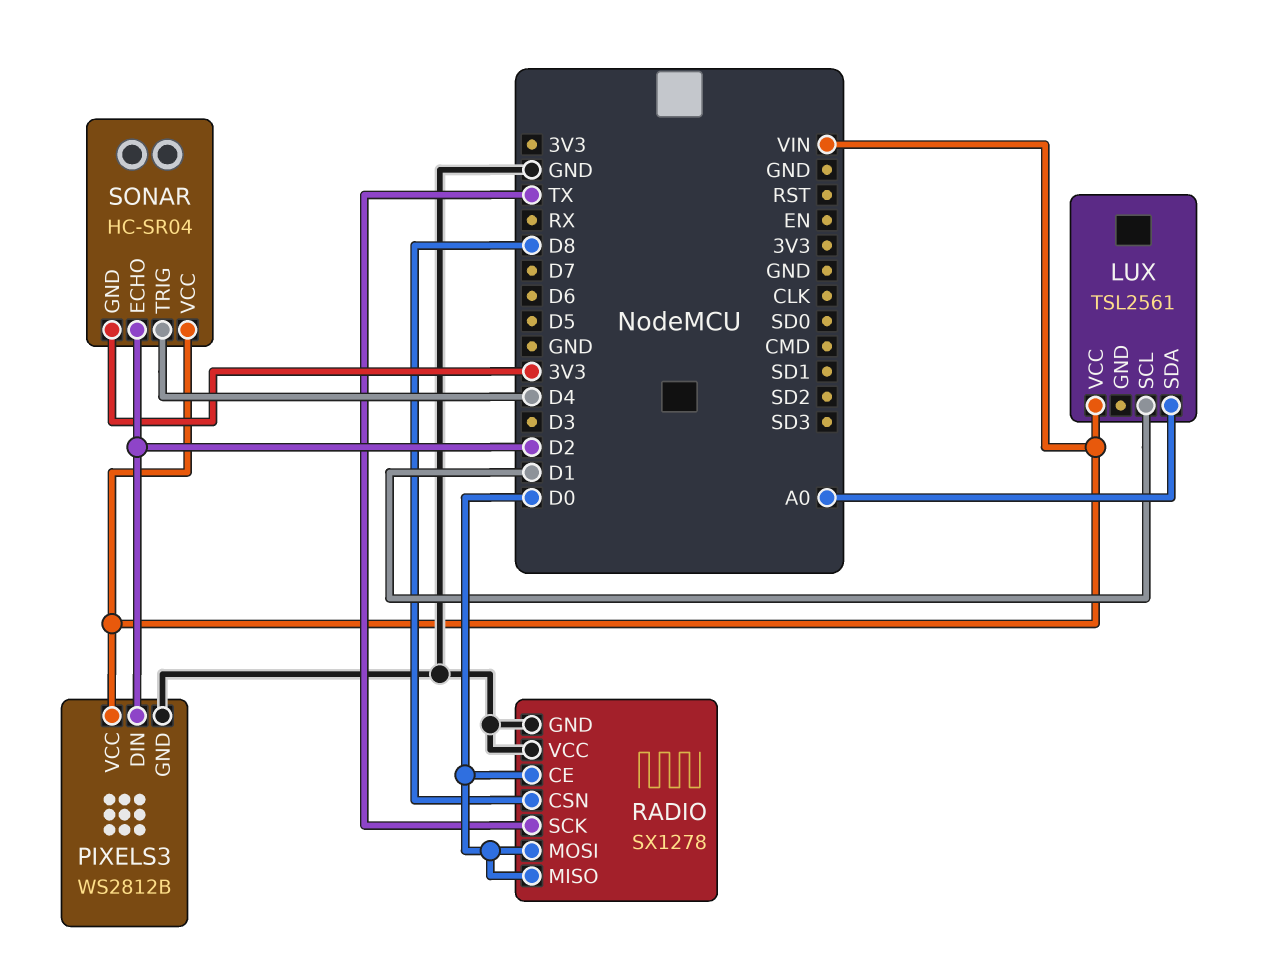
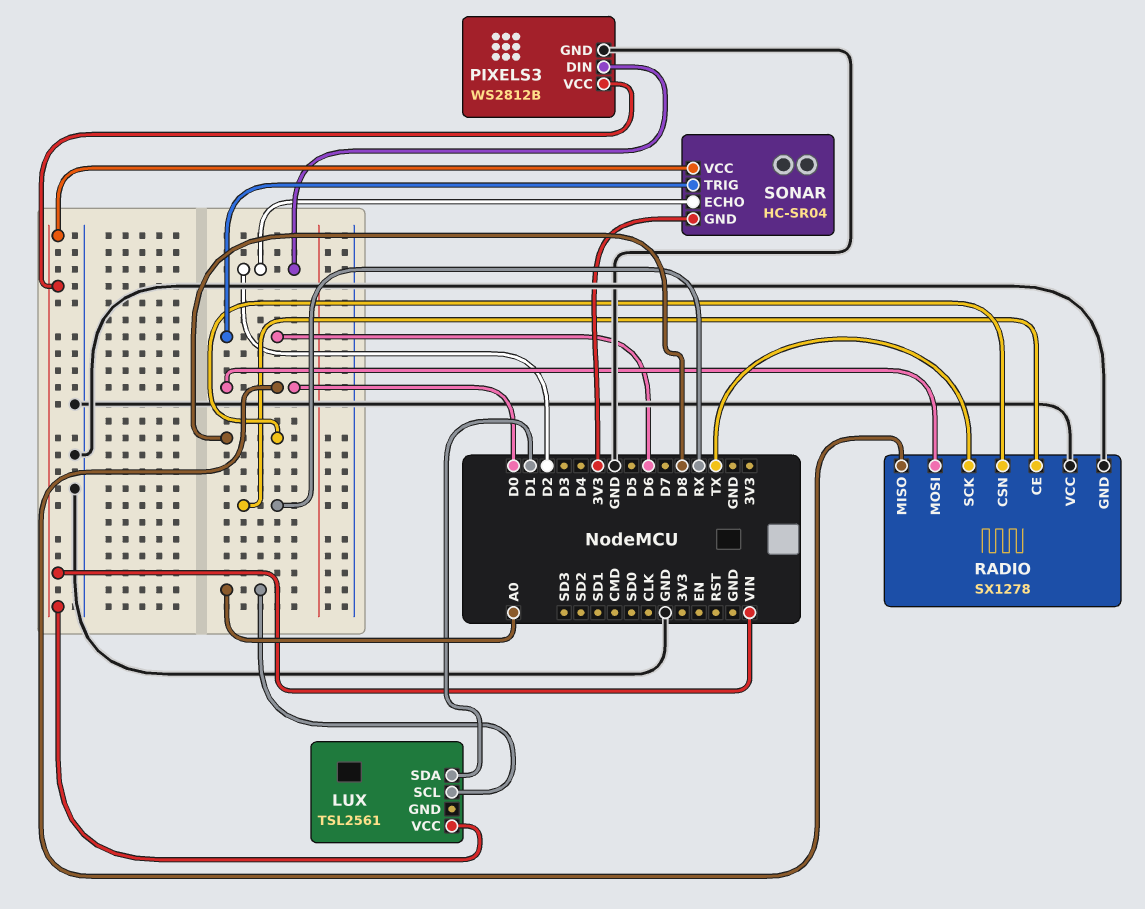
LUX pin SCL: D1 -> A0
LUX pin SDA: A0 -> D1
RADIO pin CE: D0 -> RX
SONAR pin TRIG: D4 -> D6

